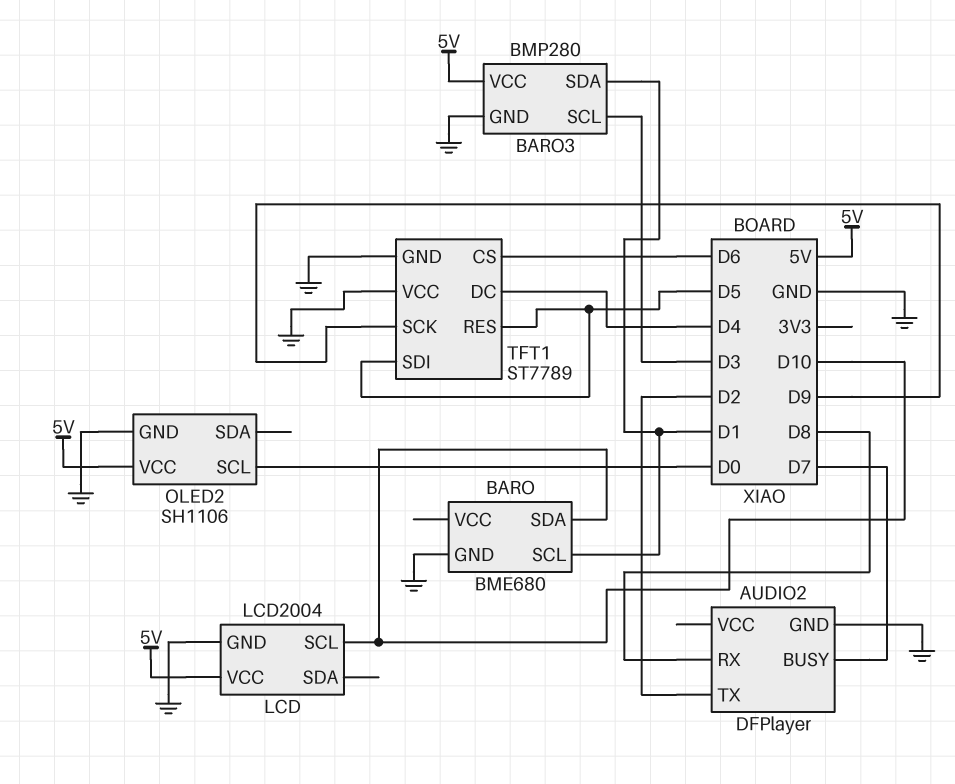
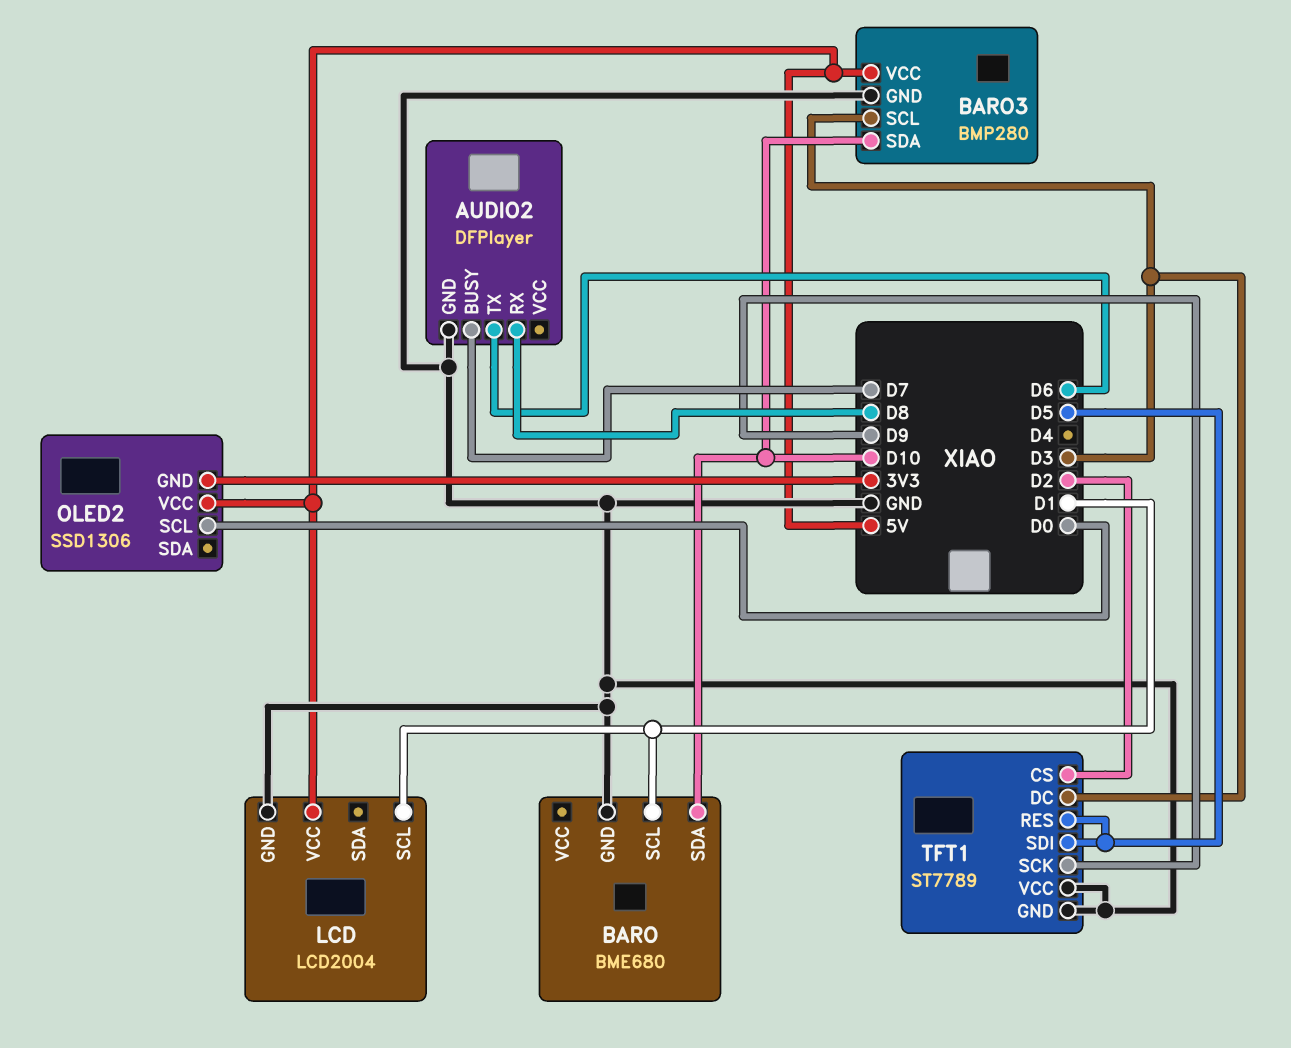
AUDIO2 pin TX: D2 -> D6
BARO3 pin SDA: D1 -> D10
LCD pin SCL: D10 -> D1
OLED2: SH1106 -> SSD1306
OLED2 pin GND: GND -> 3V3
TFT1 pin CS: D6 -> D2
TFT1 pin DC: D4 -> D3

